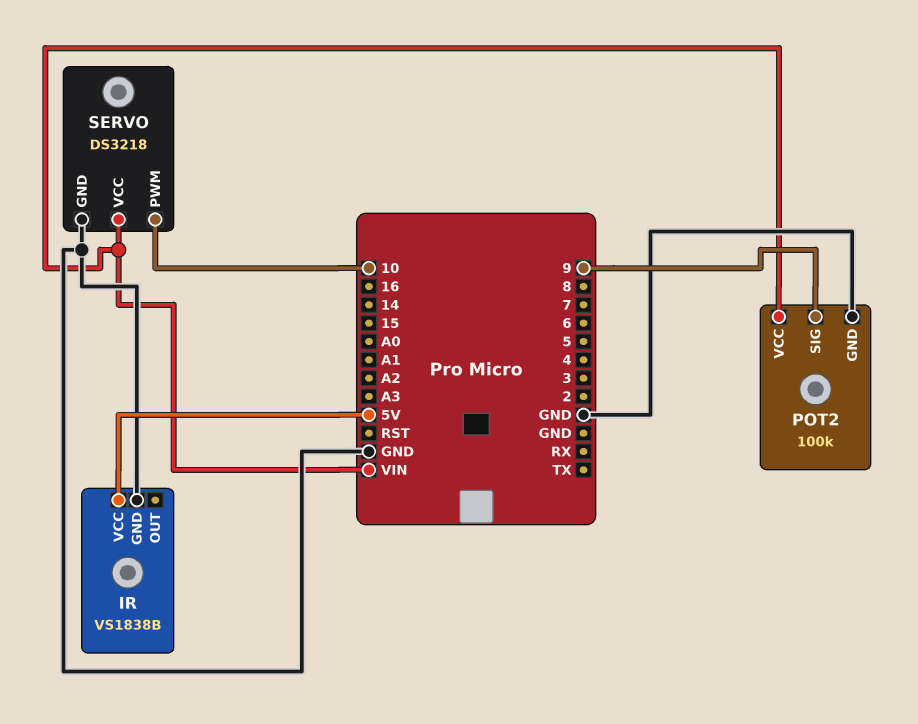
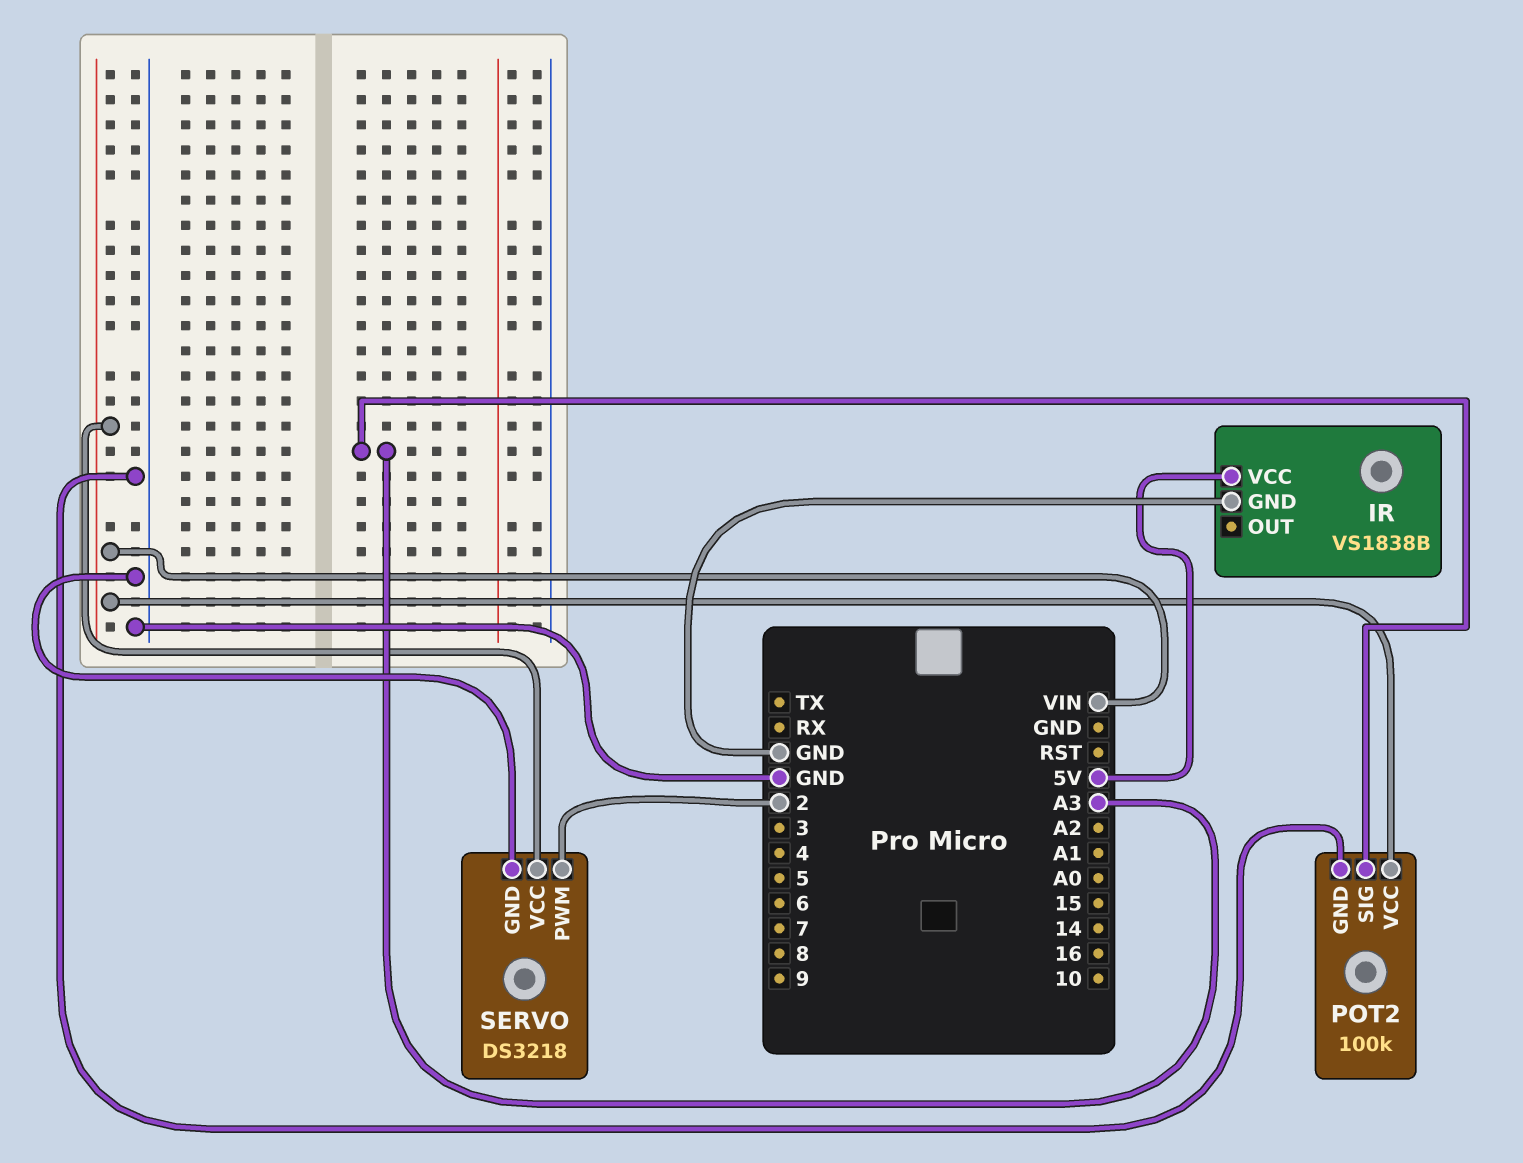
POT2 pin SIG: 9 -> A3
SERVO pin PWM: 10 -> 2

